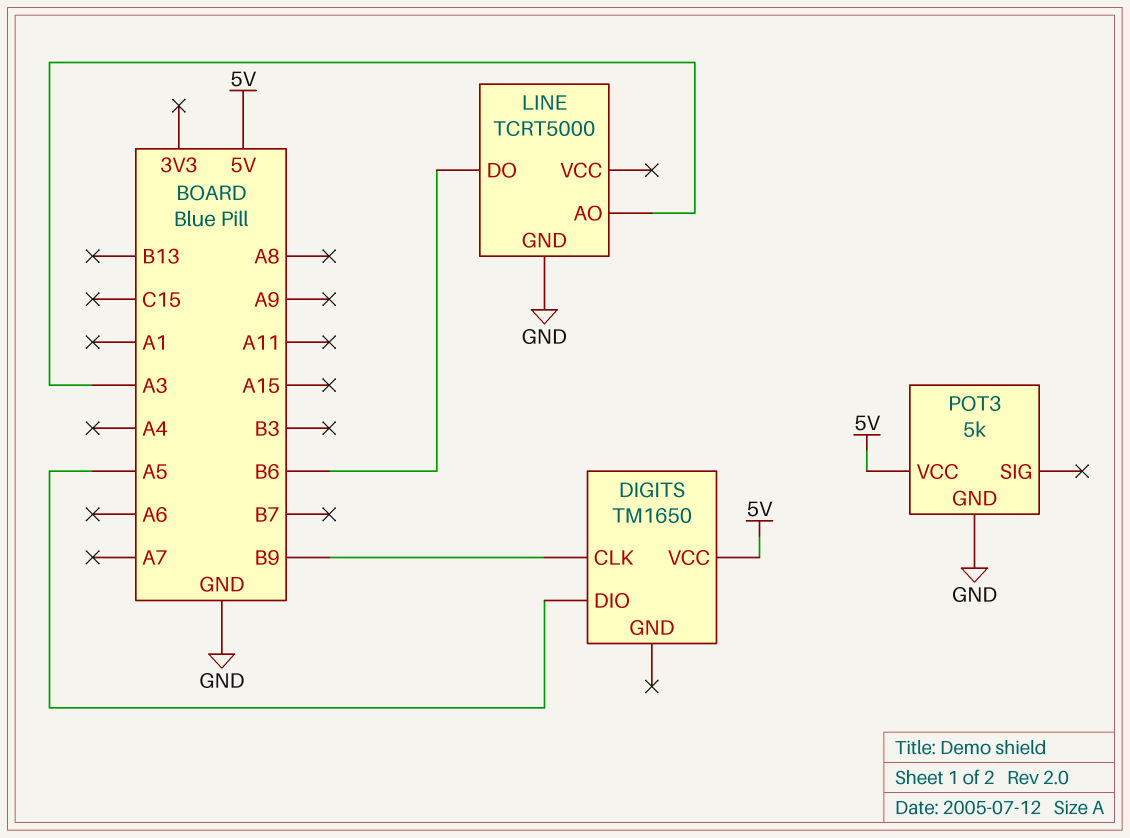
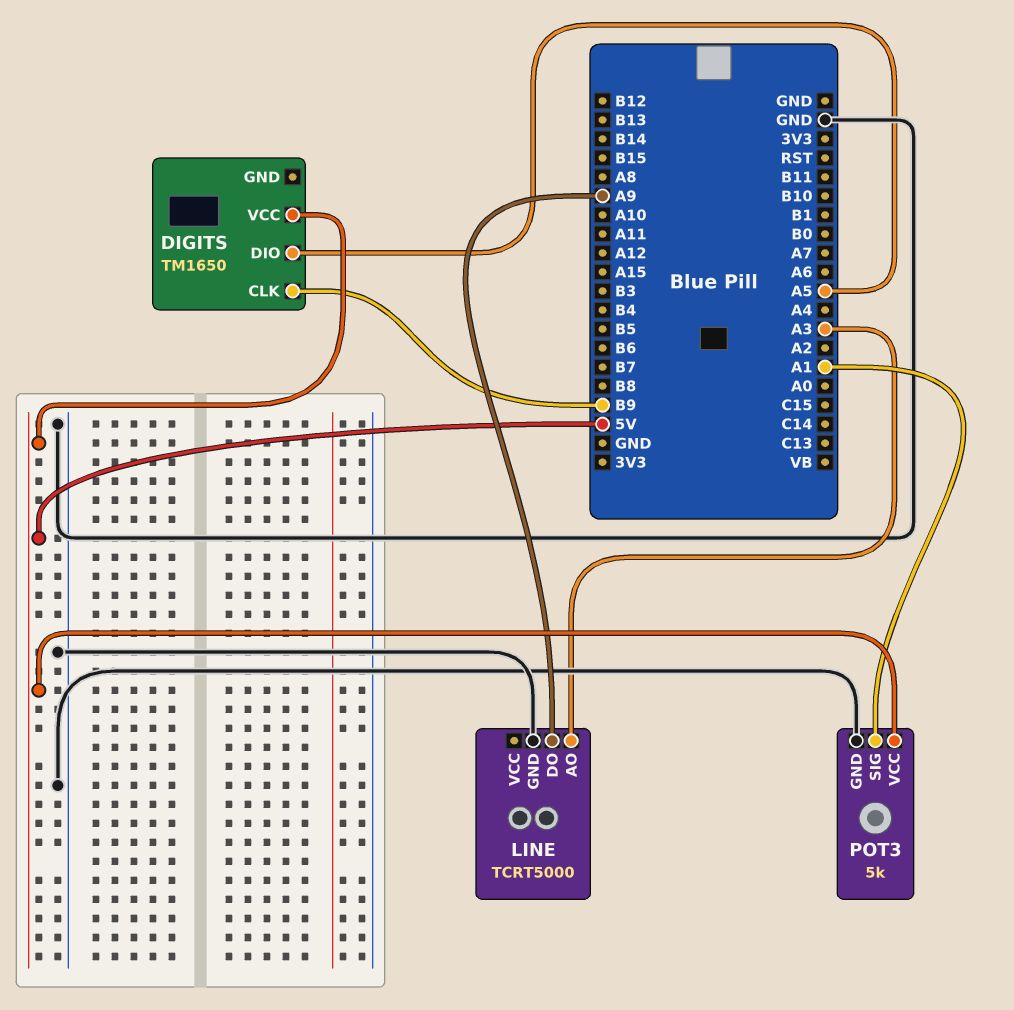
LINE pin DO: B6 -> A9
POT3 pin SIG: none -> A1

